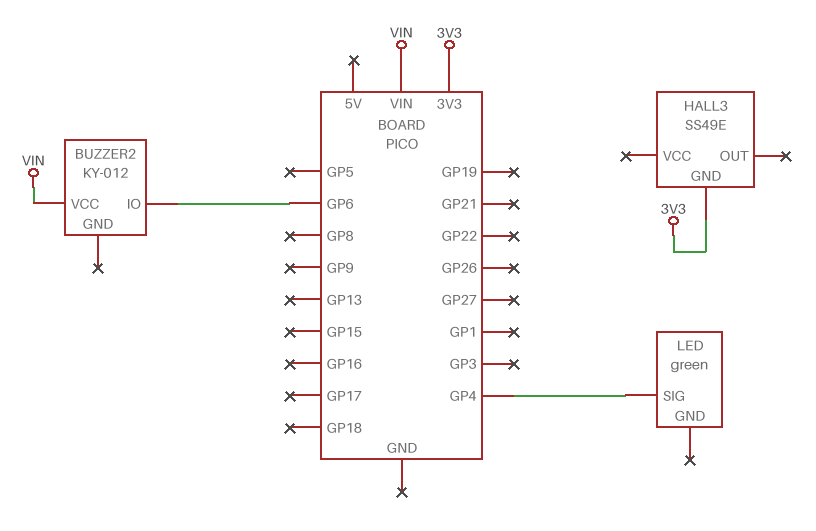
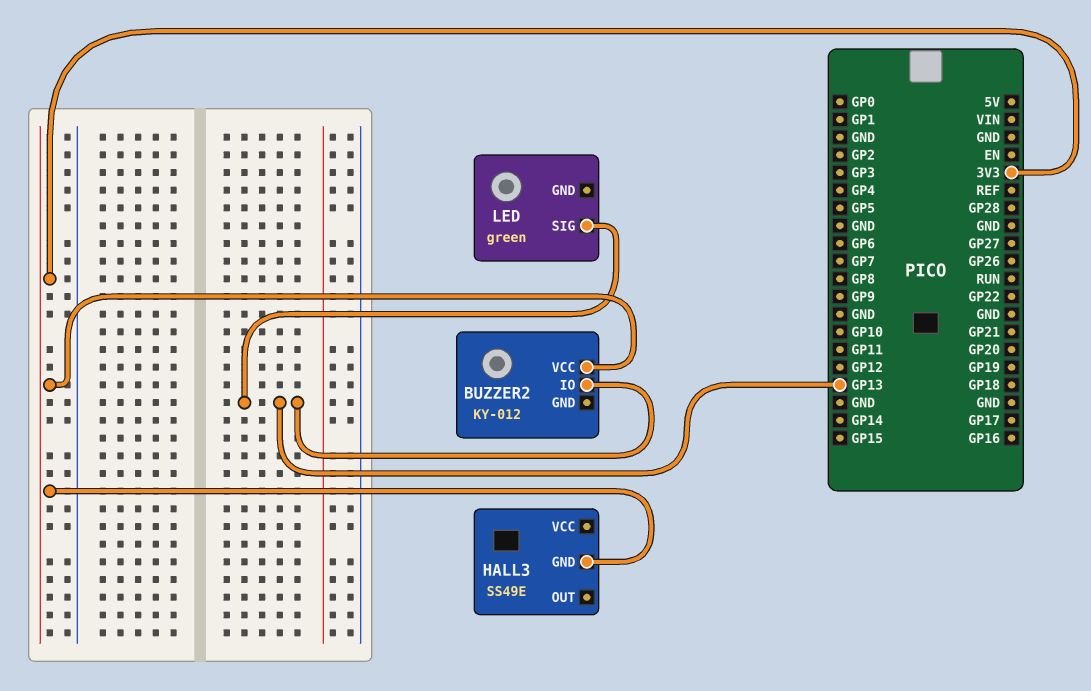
BUZZER2 pin IO: GP6 -> GP13
BUZZER2 pin VCC: VIN -> 3V3
LED pin SIG: GP4 -> GP13

